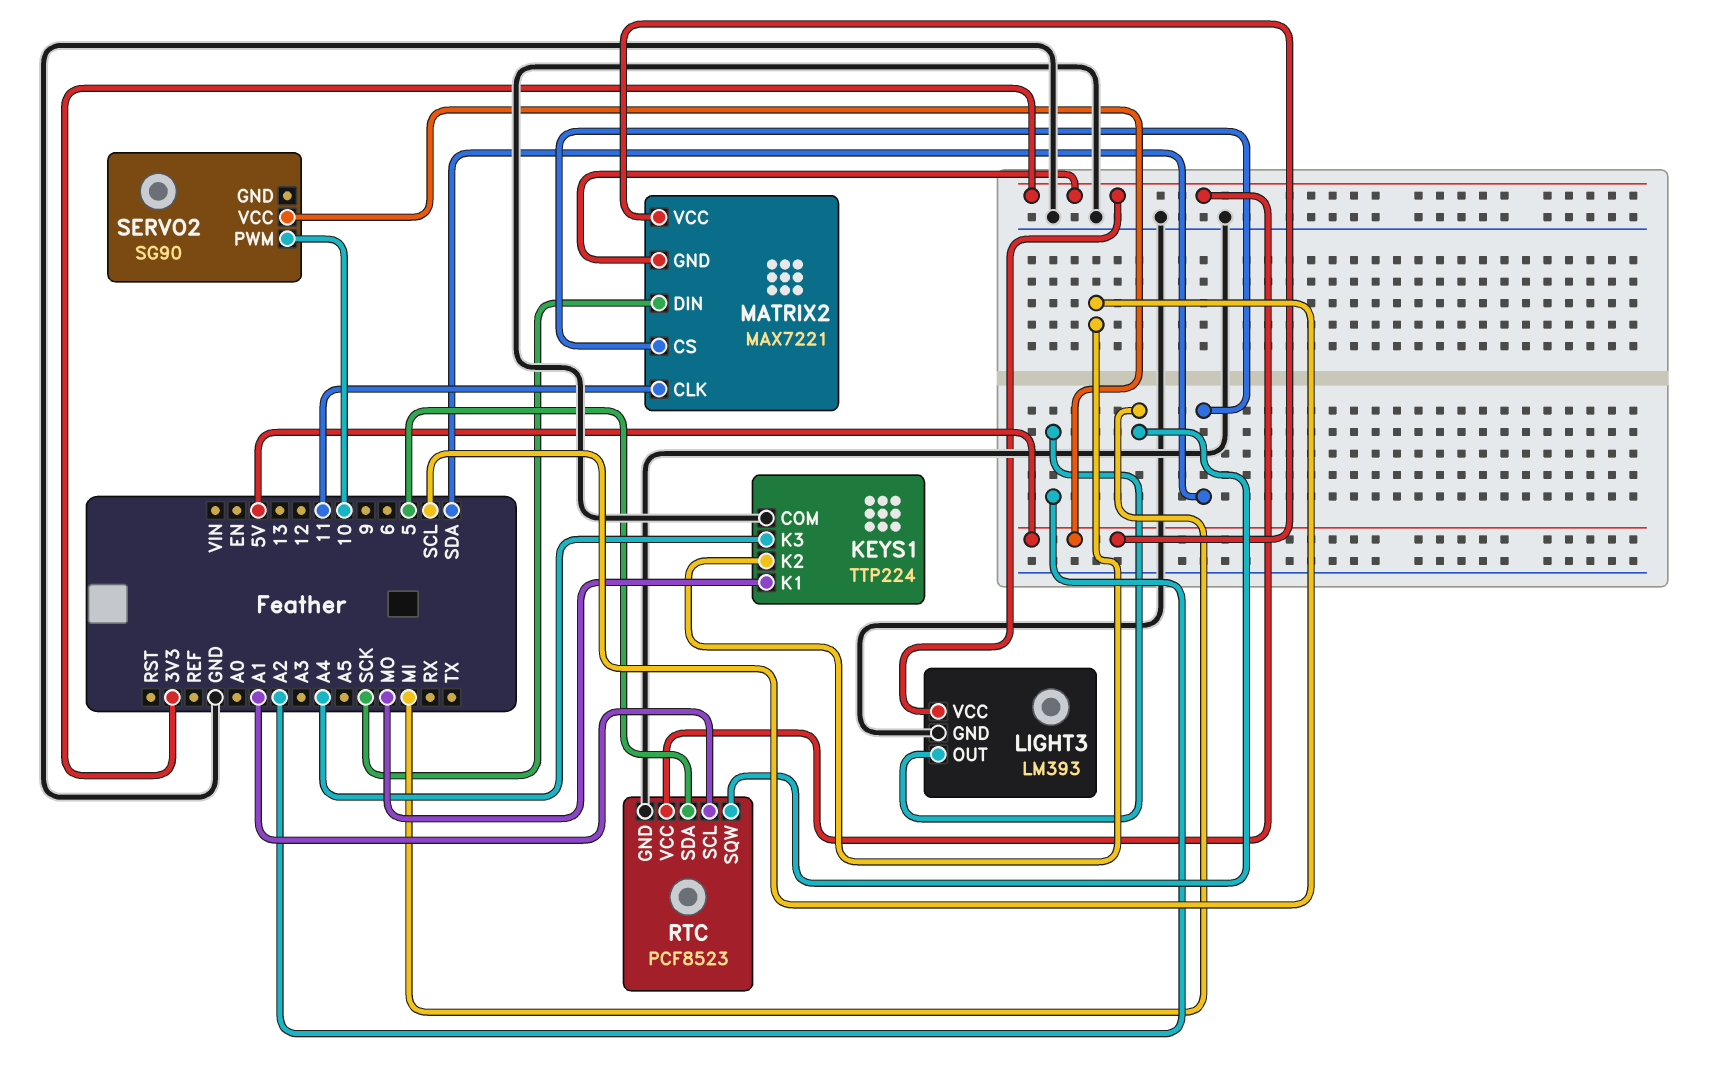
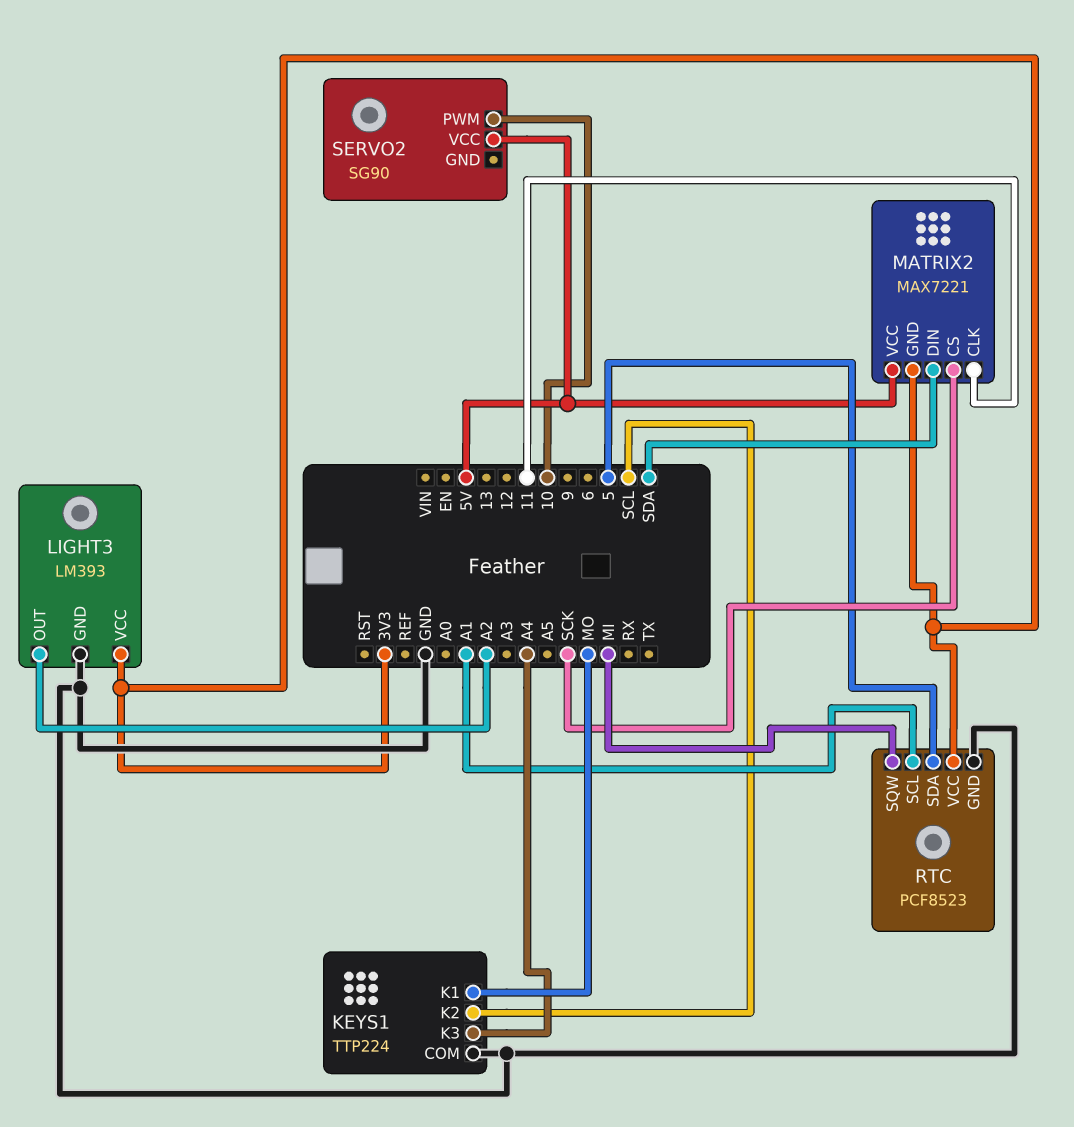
MATRIX2 pin CS: SDA -> SCK
MATRIX2 pin DIN: SCK -> SDA

